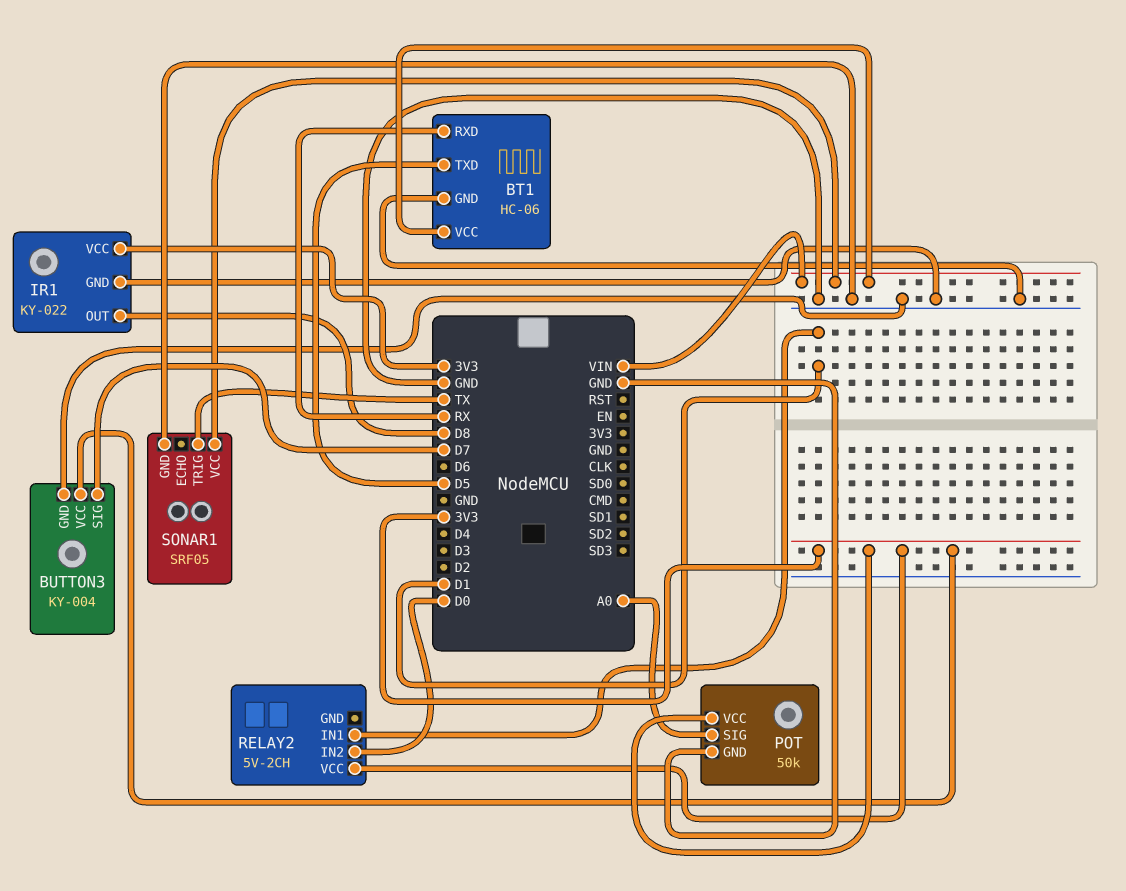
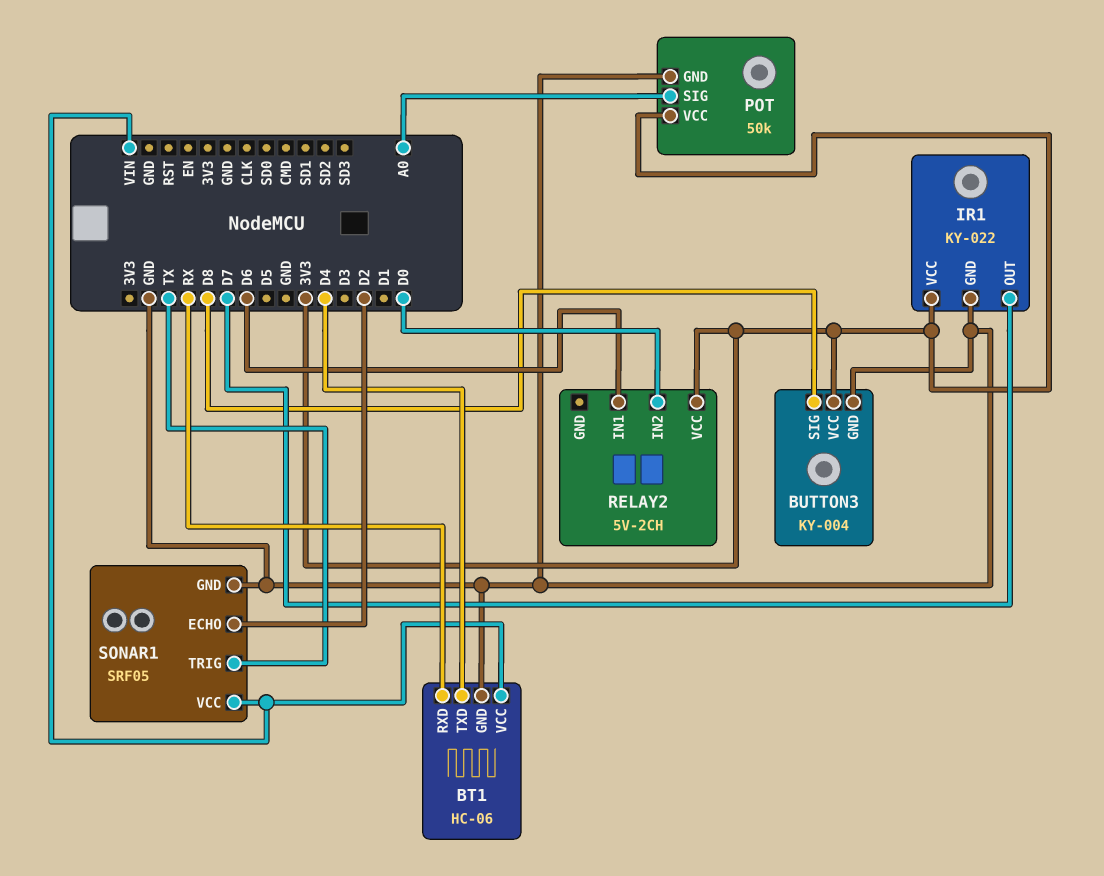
BT1 pin TXD: D5 -> D4
BUTTON3 pin SIG: D7 -> D8
IR1 pin OUT: D8 -> D7
RELAY2 pin IN1: D1 -> D6
SONAR1 pin ECHO: none -> D2

